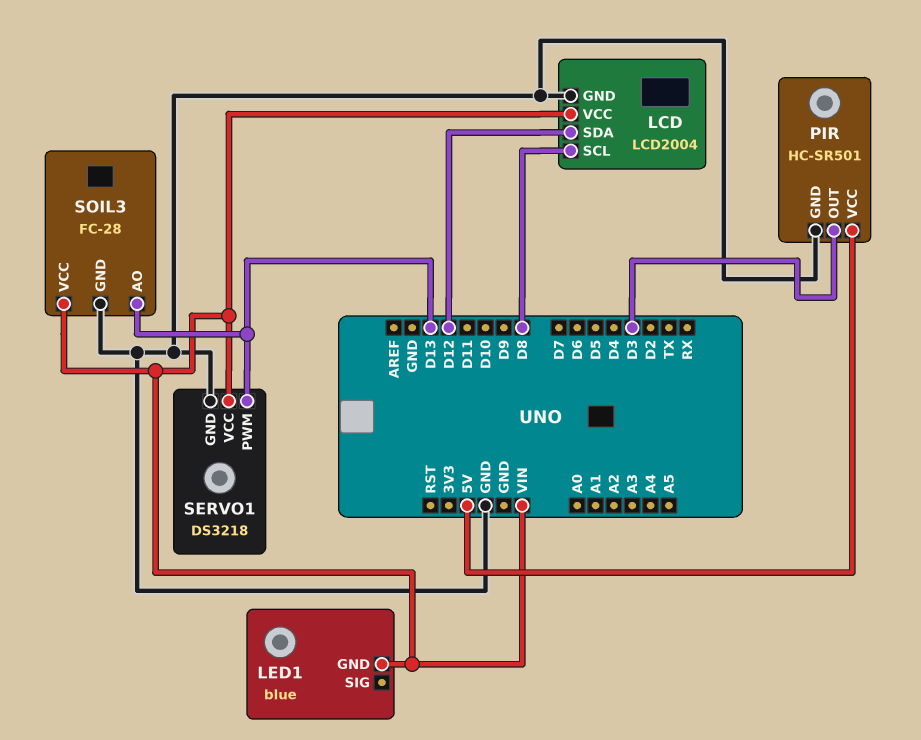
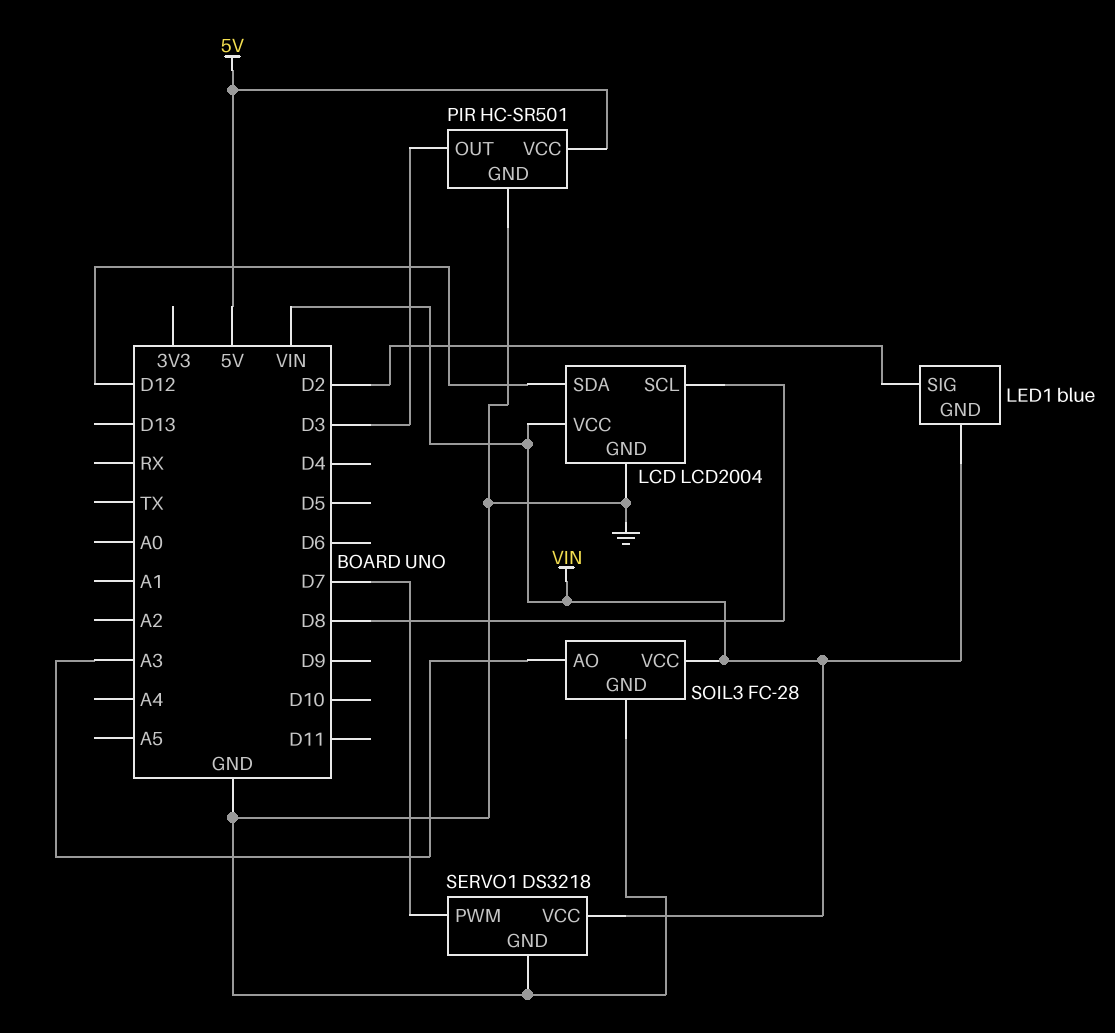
LED1 pin SIG: none -> D2
SERVO1 pin PWM: D13 -> D7
SOIL3 pin AO: D13 -> A3

